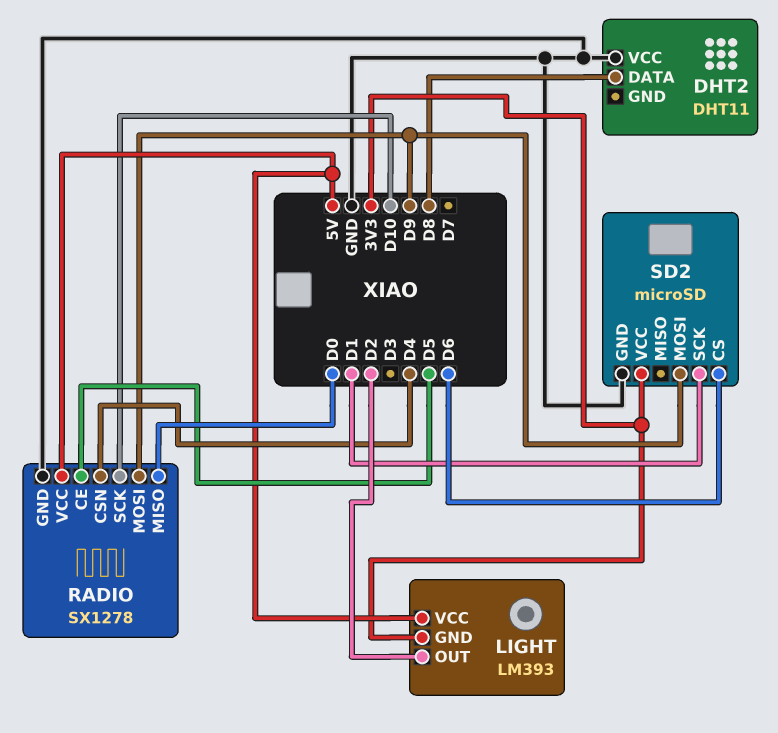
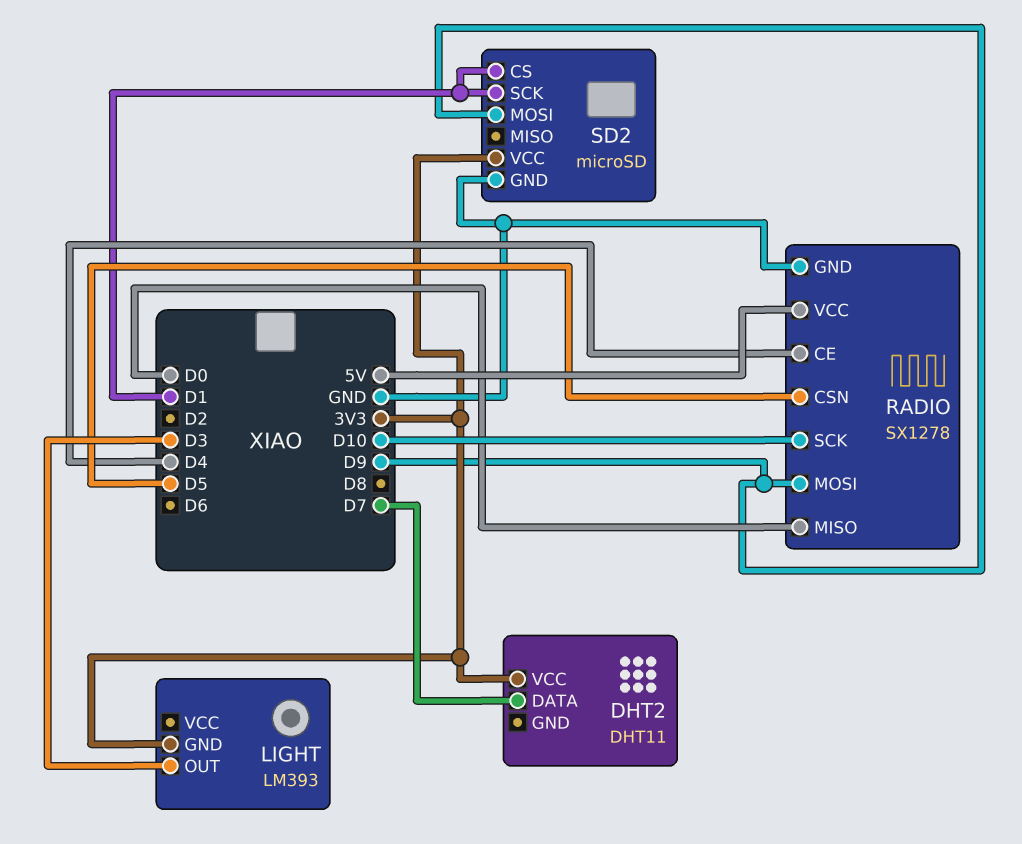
DHT2 pin DATA: D8 -> D7
DHT2 pin VCC: GND -> 3V3
LIGHT pin OUT: D2 -> D3
LIGHT pin VCC: 5V -> none
RADIO pin CE: D5 -> D4
RADIO pin CSN: D4 -> D5
SD2 pin CS: D6 -> D1

